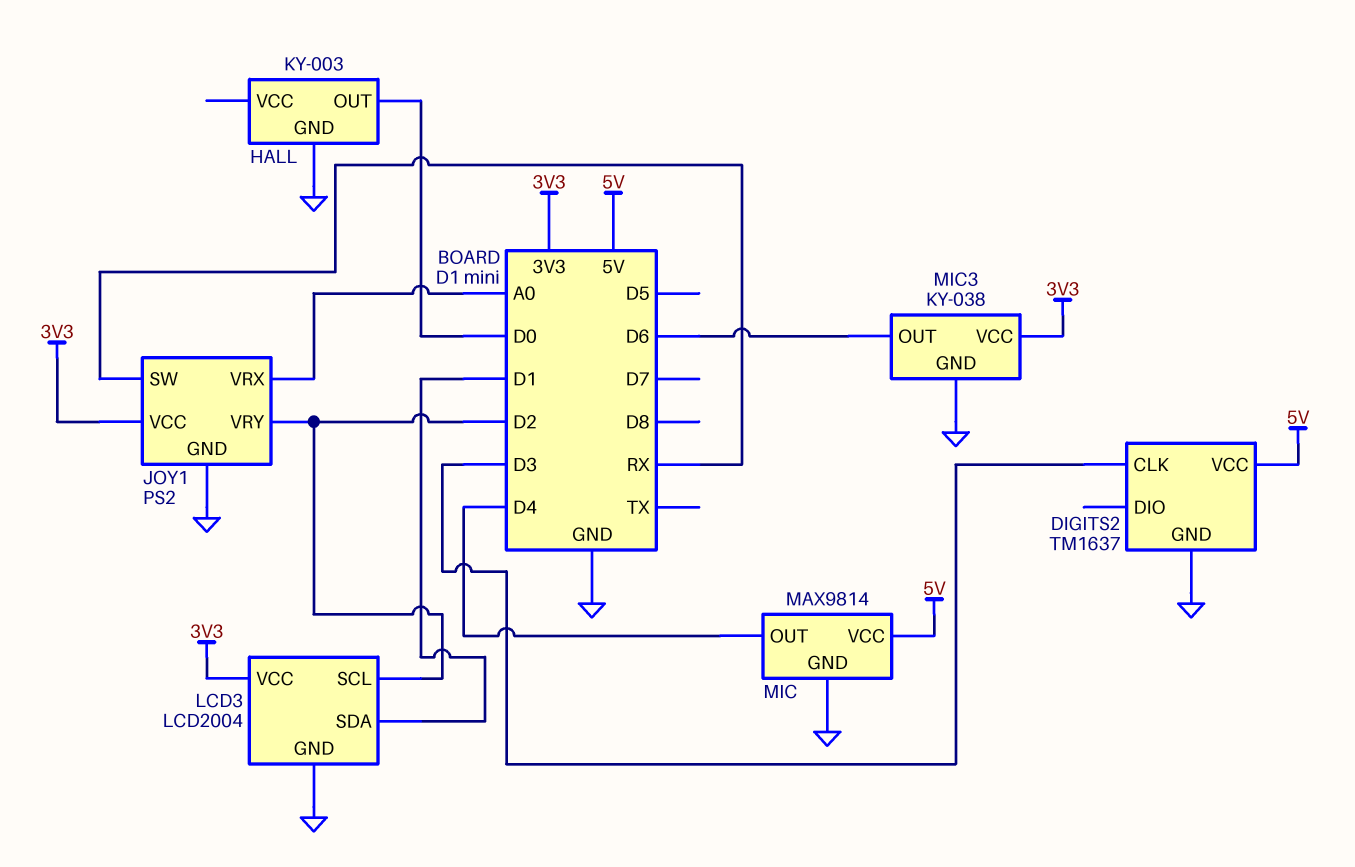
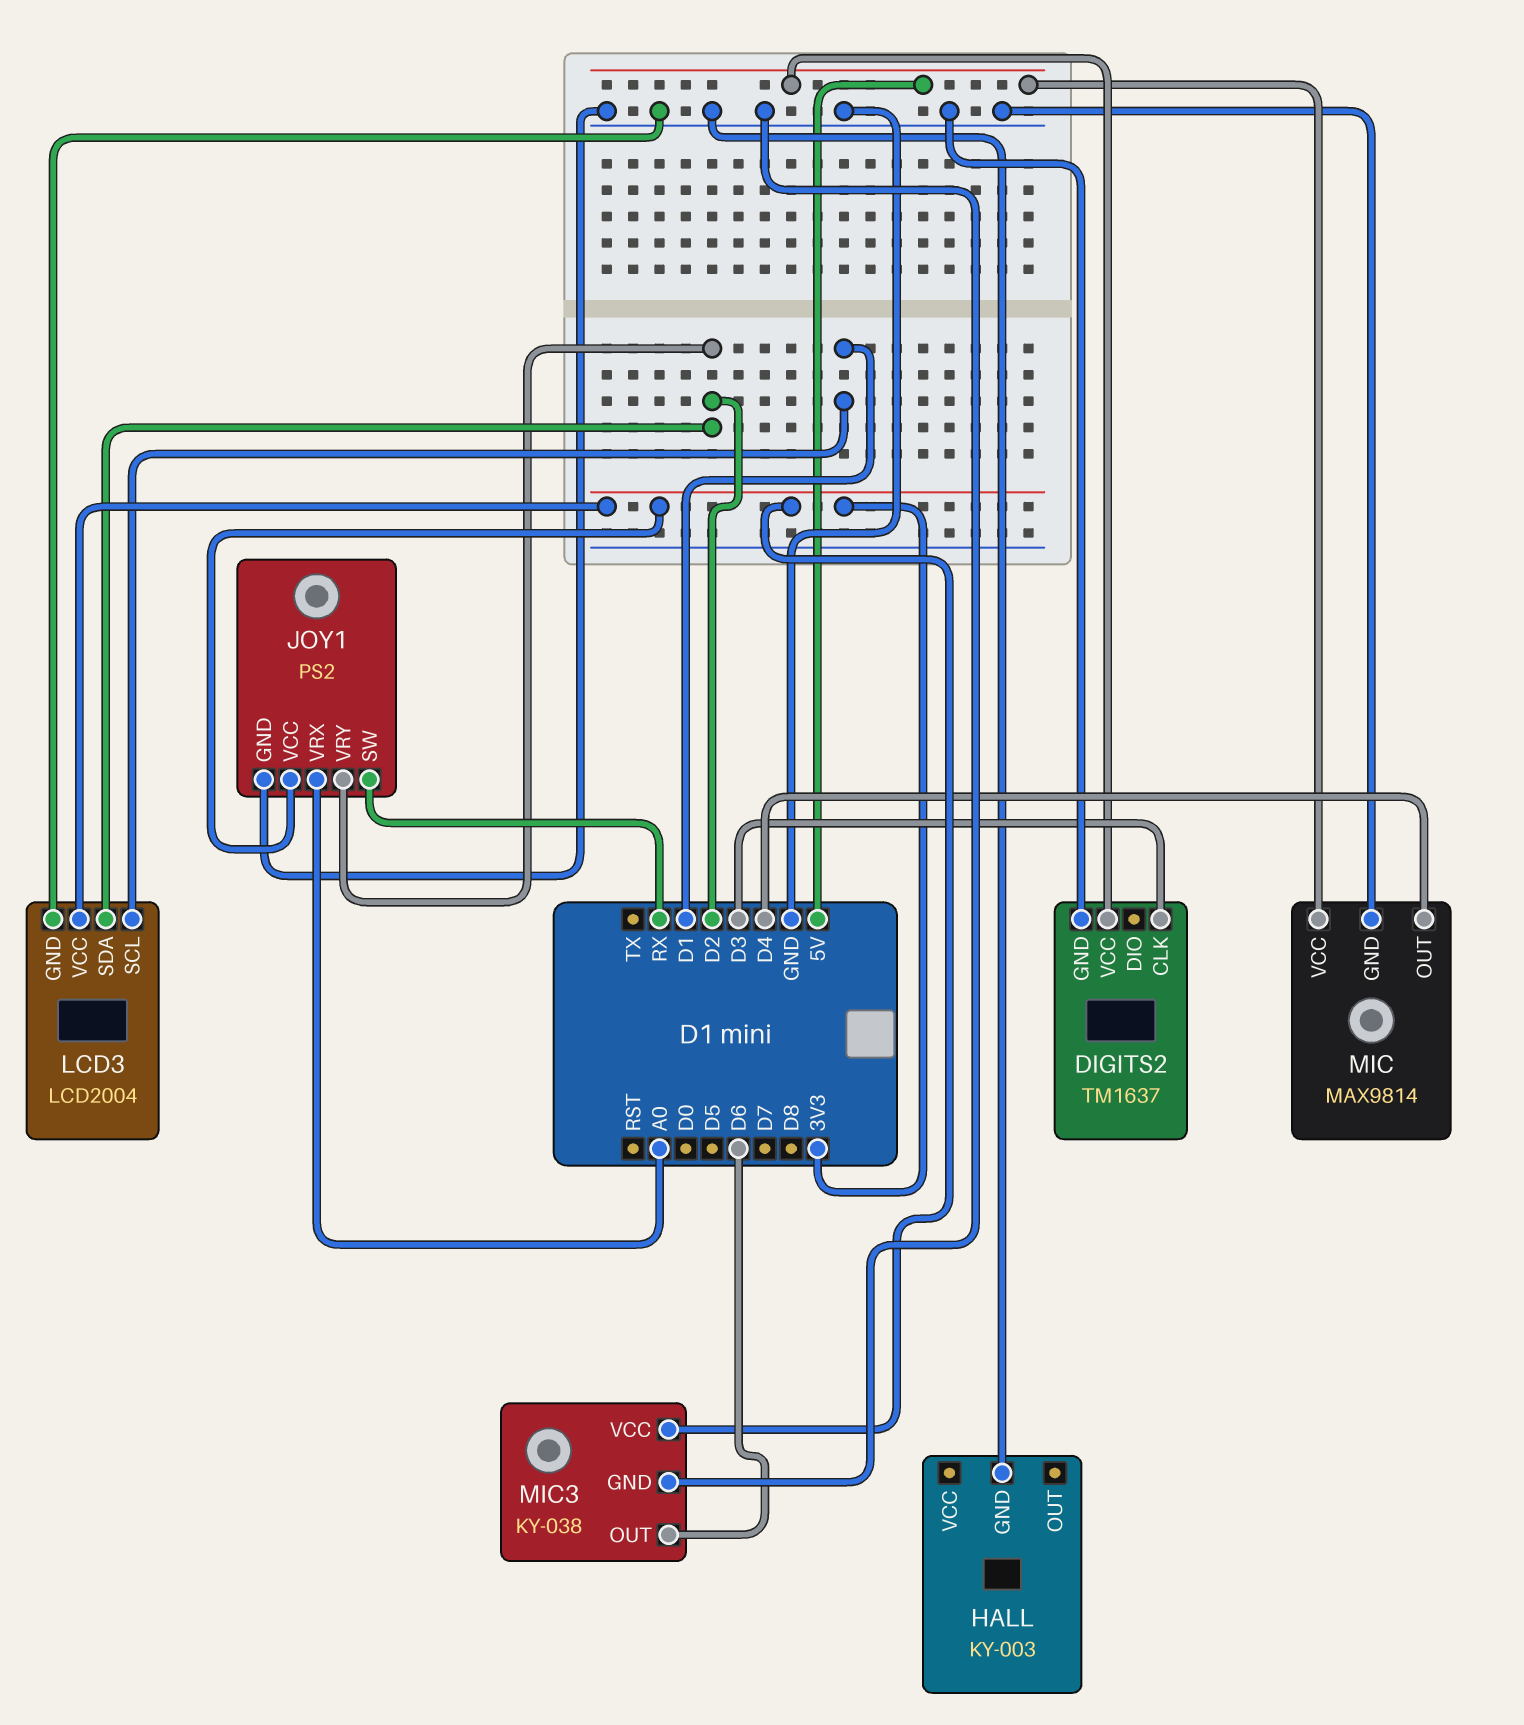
HALL pin OUT: D0 -> none
LCD3 pin SCL: D2 -> D1
LCD3 pin SDA: D1 -> D2

